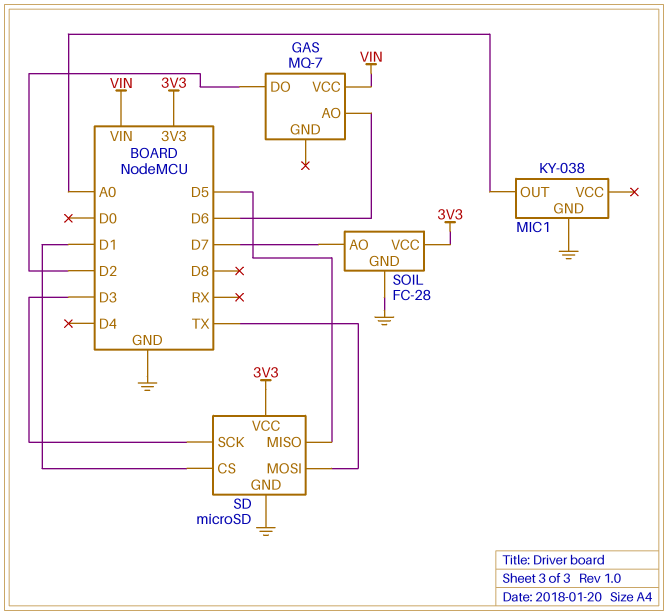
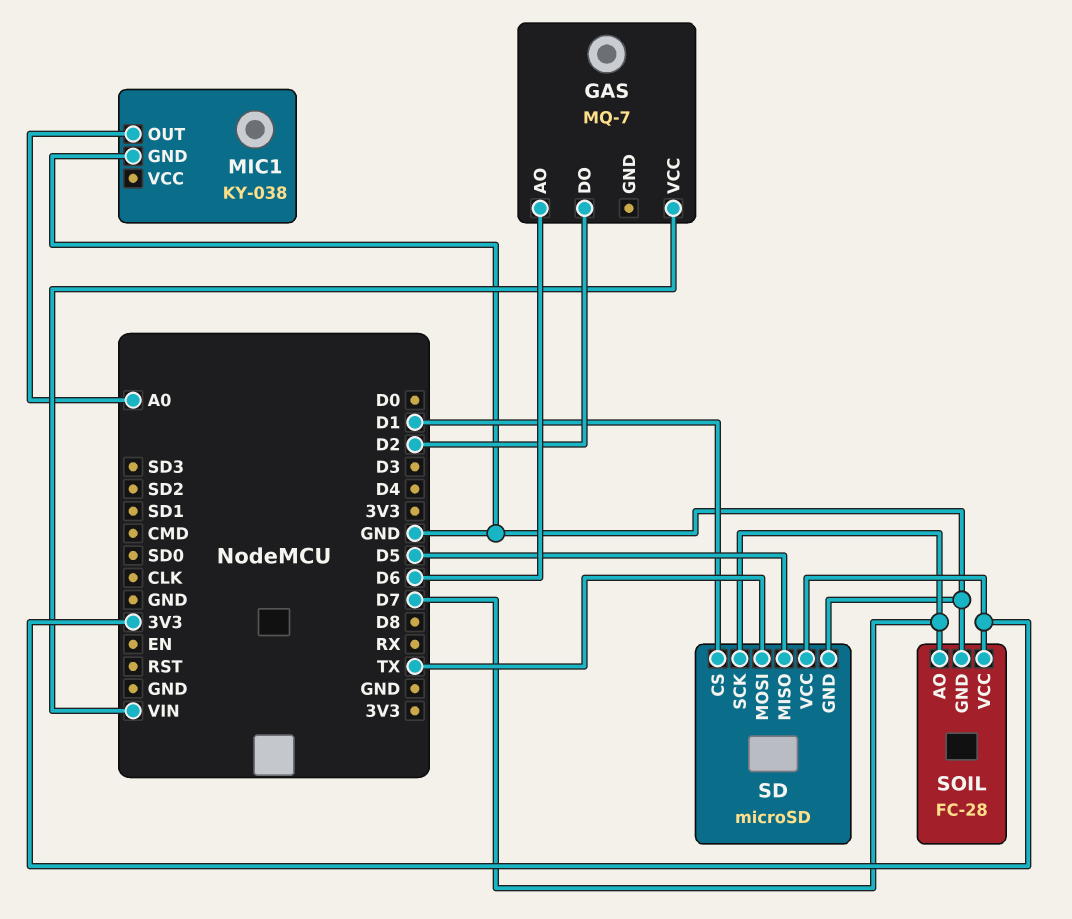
SD pin SCK: D3 -> D7

